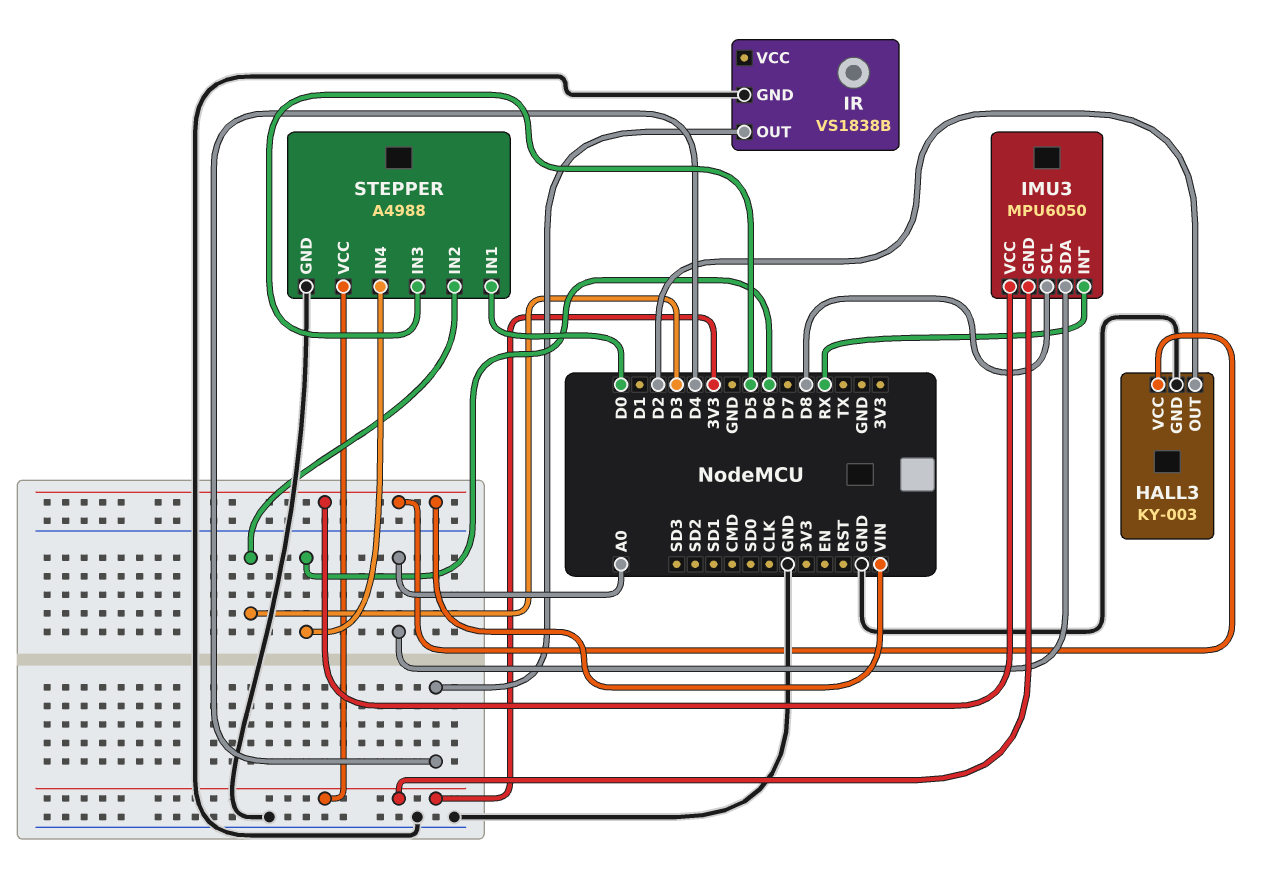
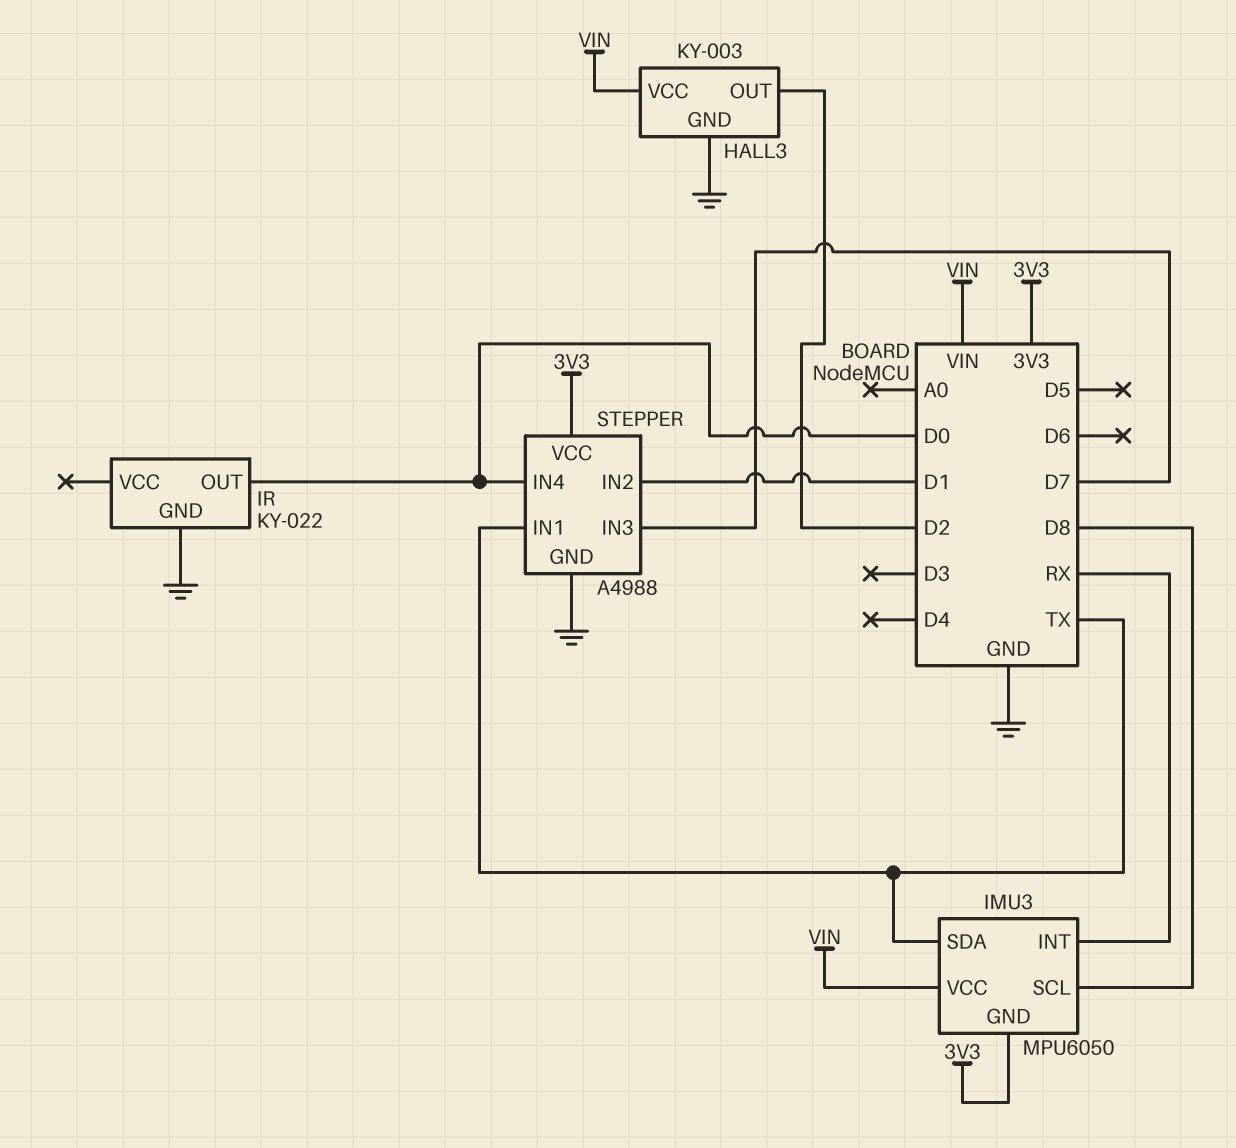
IMU3 pin SDA: A0 -> TX
IR: VS1838B -> KY-022
IR pin OUT: D4 -> D0
STEPPER pin IN1: D0 -> TX
STEPPER pin IN2: D3 -> D1
STEPPER pin IN3: D5 -> D7
STEPPER pin IN4: D6 -> D0

